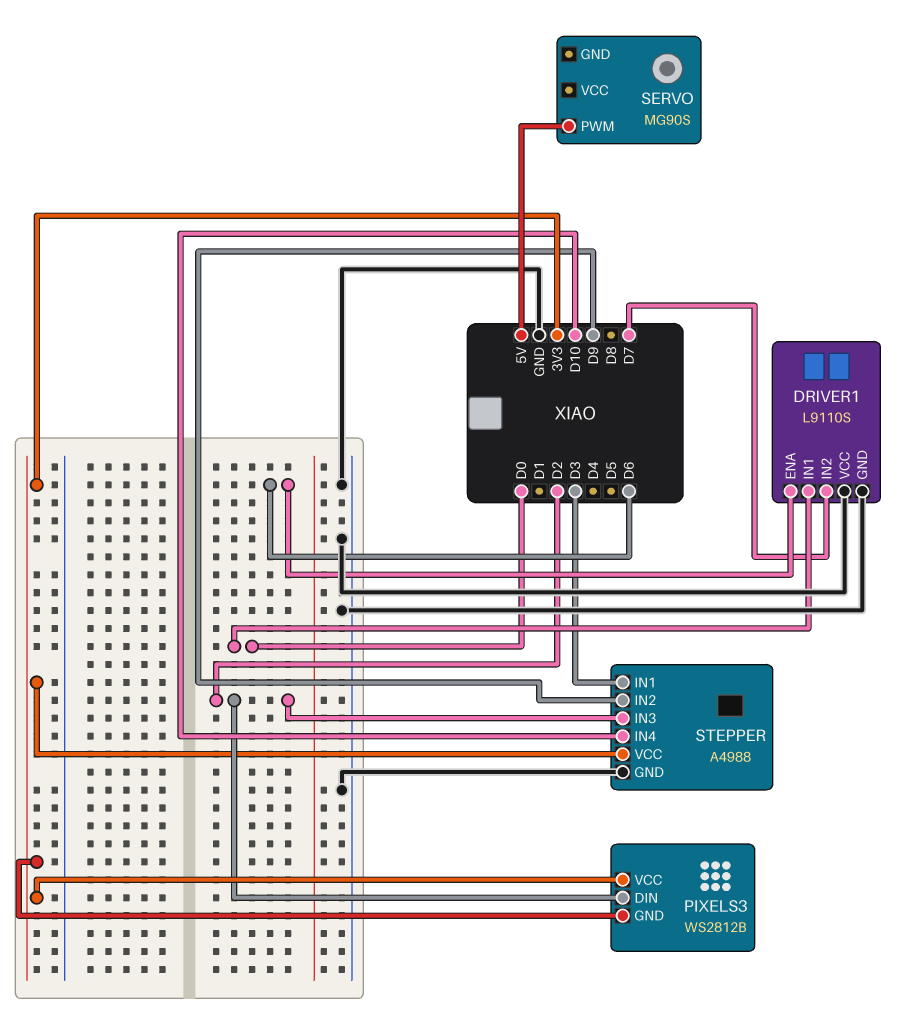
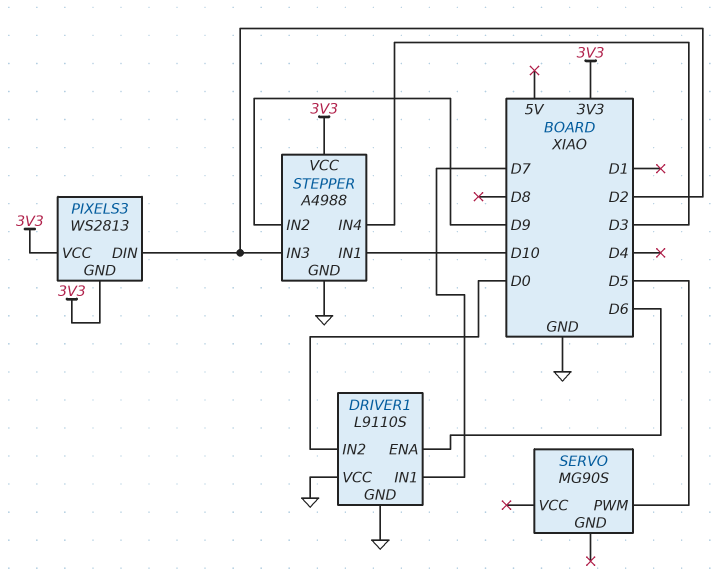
DRIVER1 pin IN1: D0 -> D7
DRIVER1 pin IN2: D7 -> D0
PIXELS3: WS2812B -> WS2813
SERVO pin PWM: 5V -> D5
STEPPER pin IN1: D3 -> D10
STEPPER pin IN4: D10 -> D3

